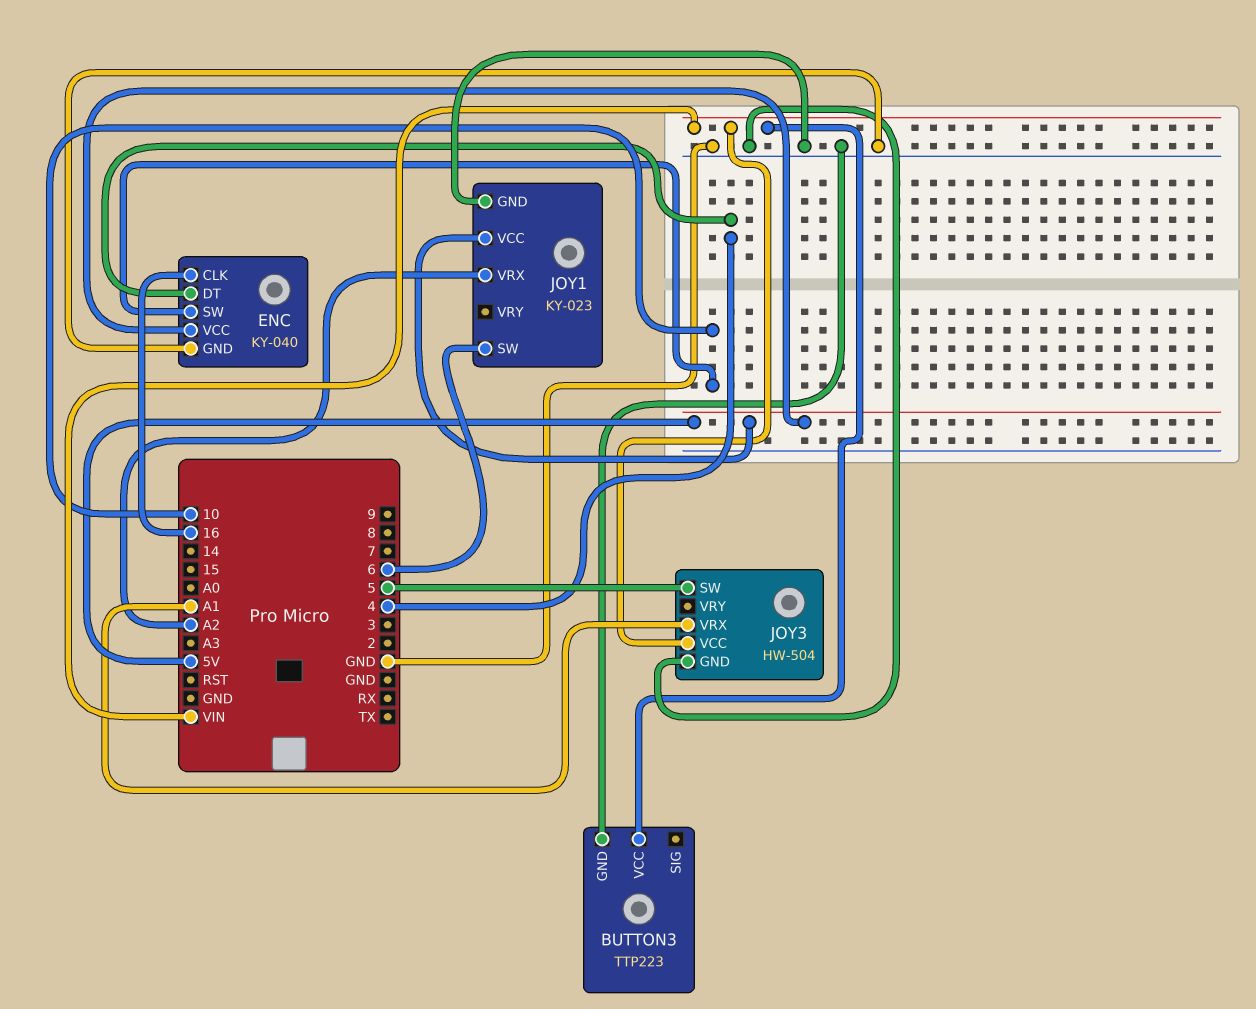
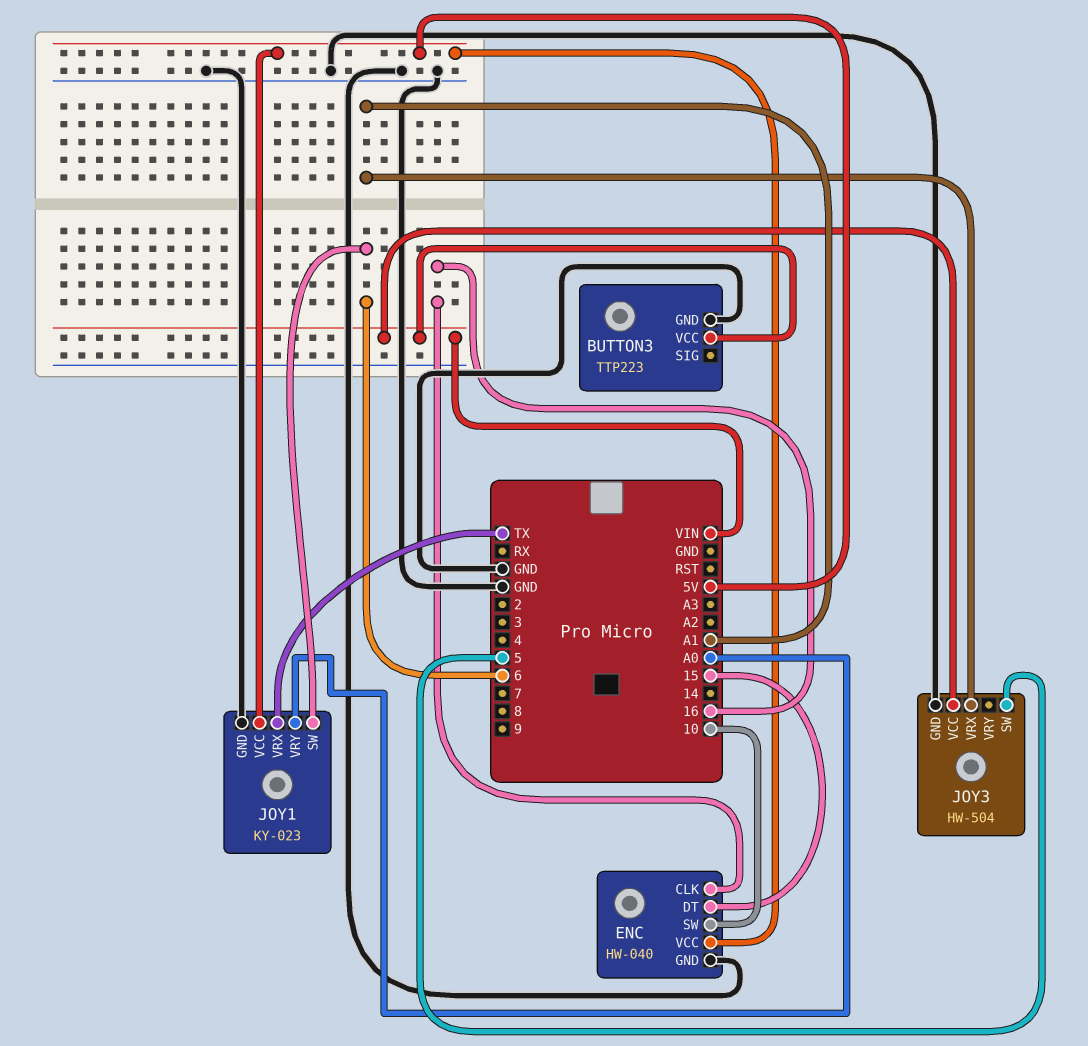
ENC: KY-040 -> HW-040
ENC pin DT: 4 -> 15
JOY1 pin VRX: A2 -> TX
JOY1 pin VRY: none -> A0

